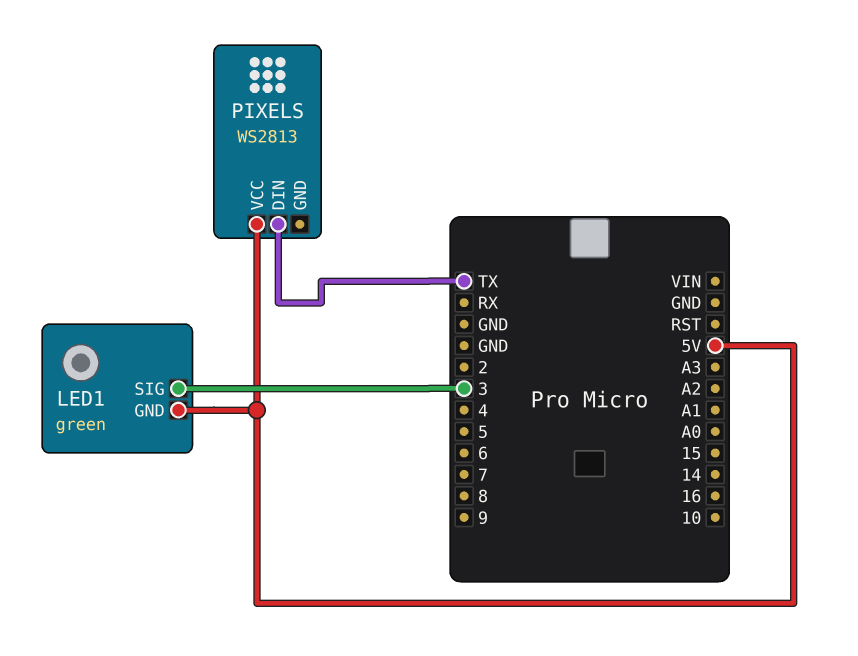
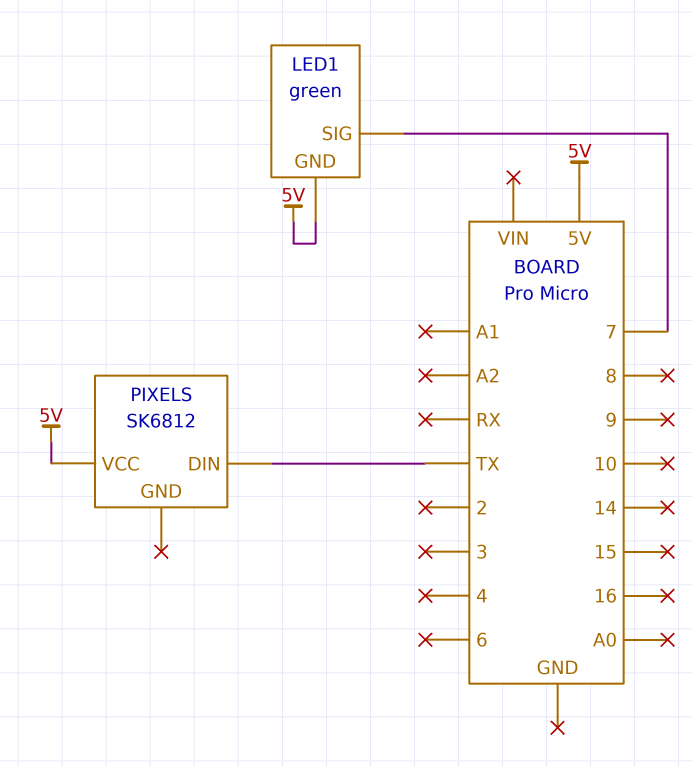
LED1 pin SIG: 3 -> 7
PIXELS: WS2813 -> SK6812

